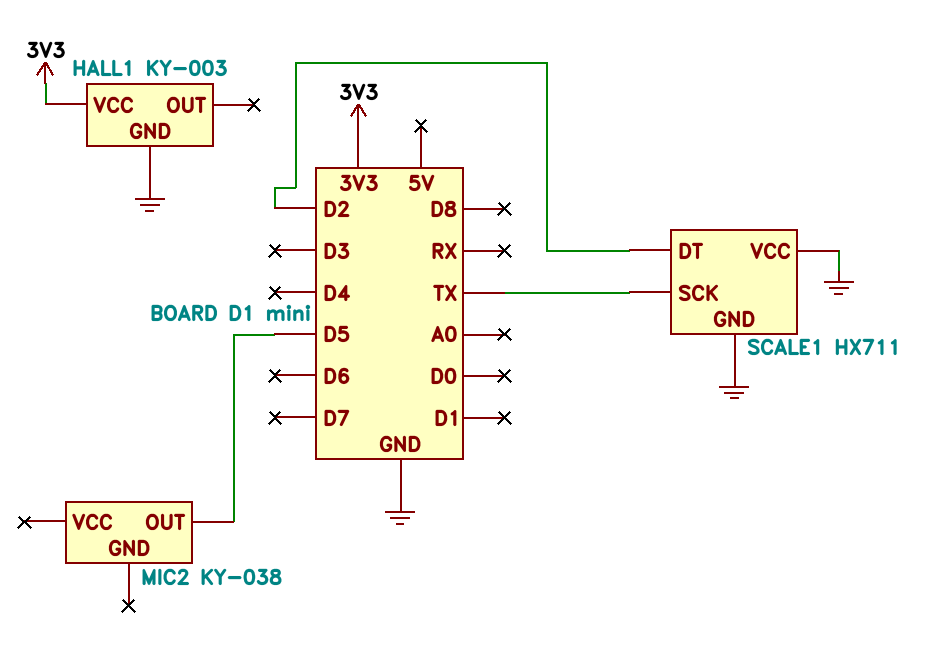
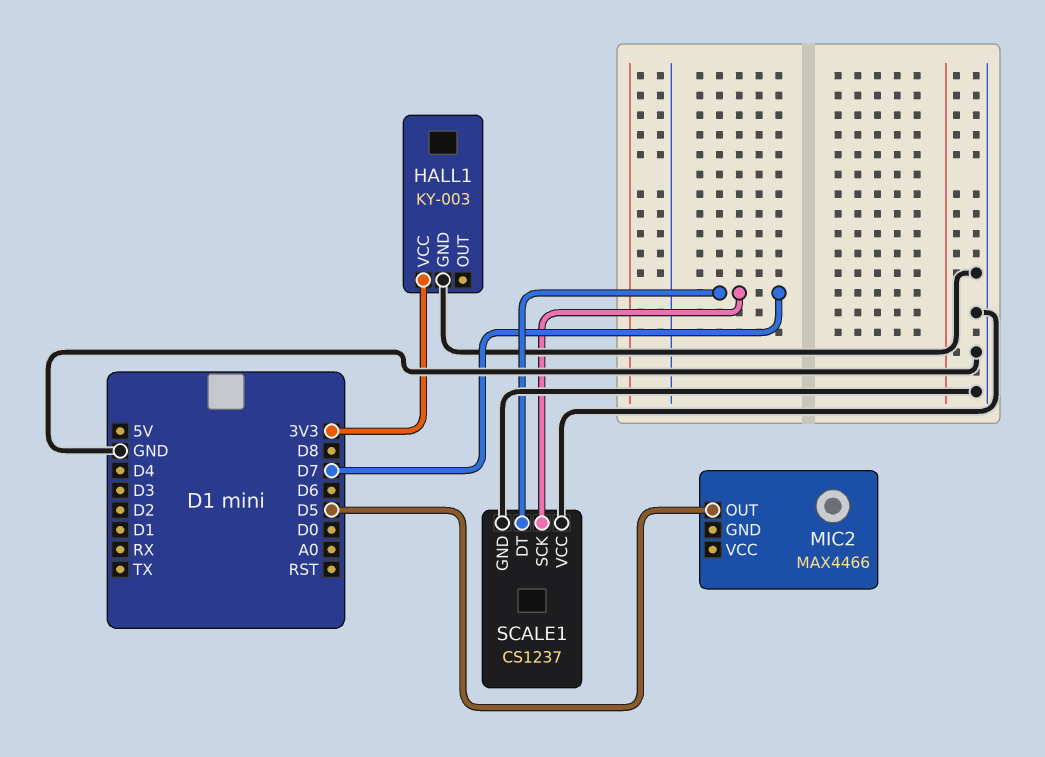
MIC2: KY-038 -> MAX4466
SCALE1: HX711 -> CS1237
SCALE1 pin DT: D2 -> D7
SCALE1 pin SCK: TX -> D7

